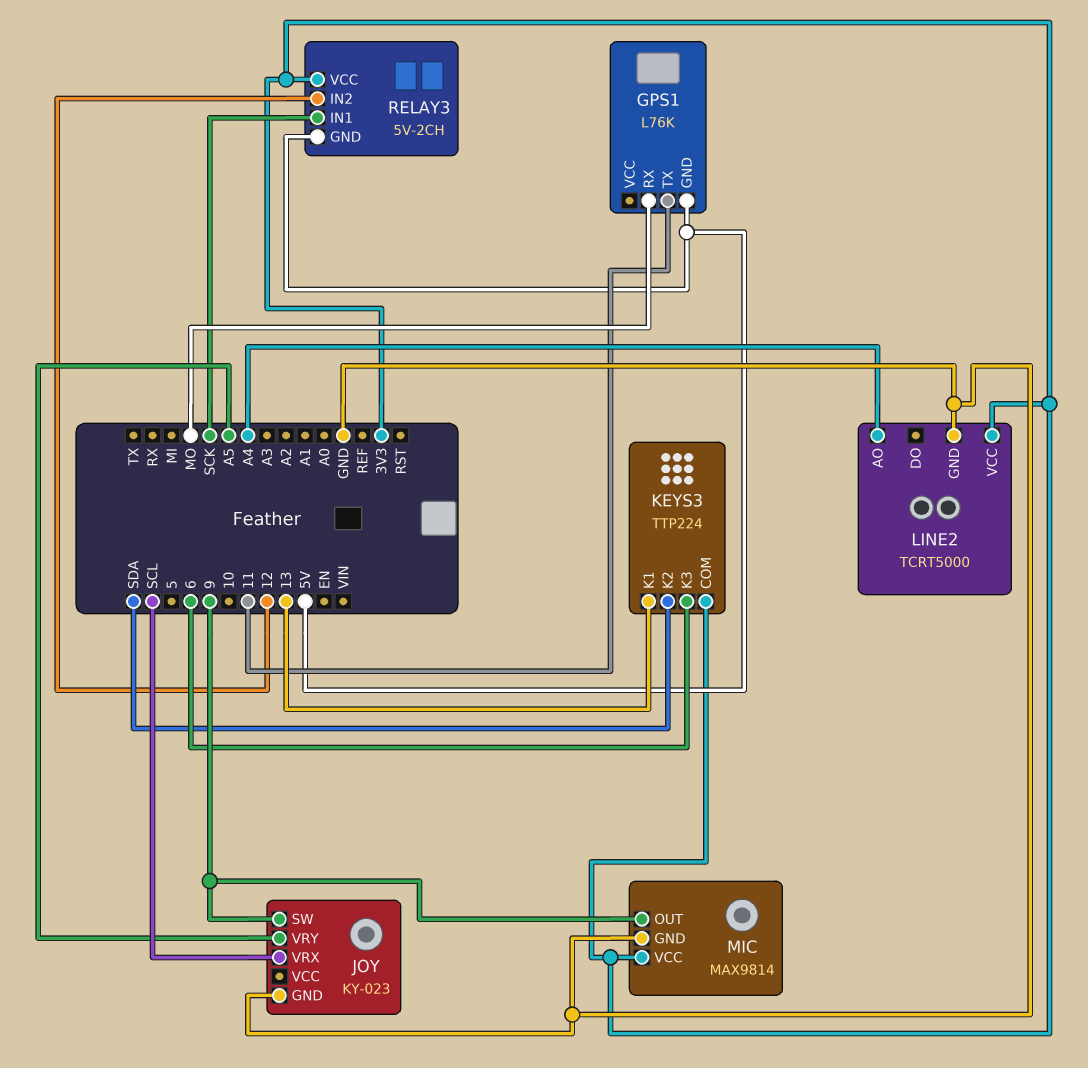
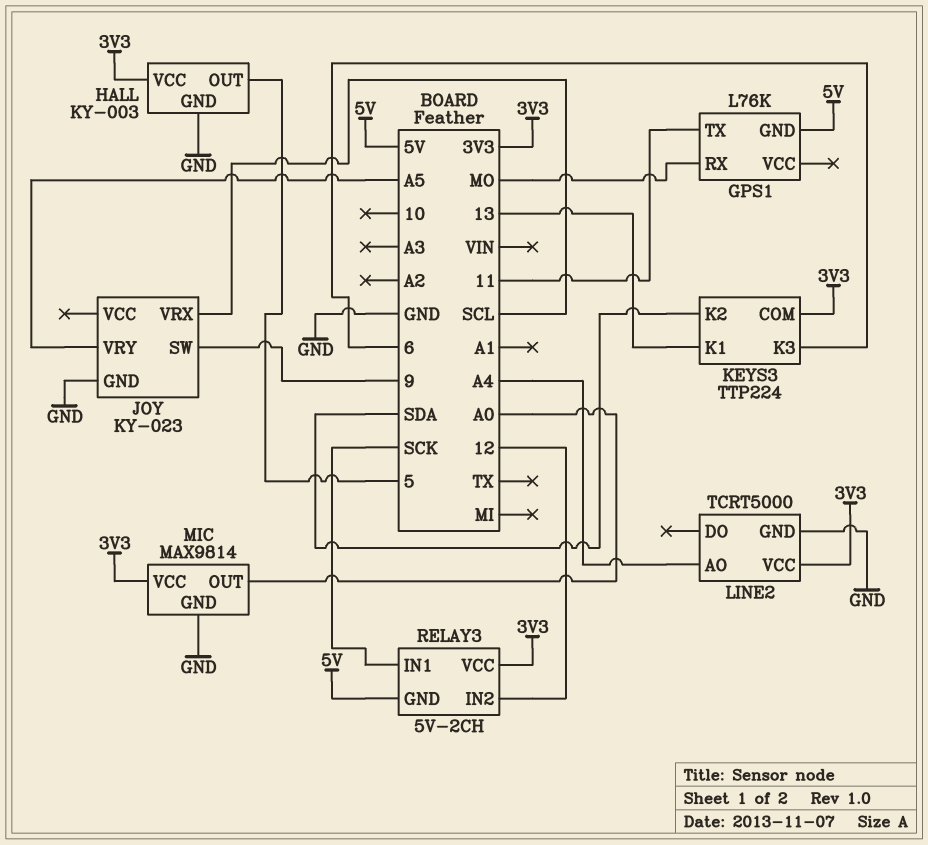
HALL: none -> KY-003
HALL pin GND: none -> GND
HALL pin OUT: none -> 5
HALL pin VCC: none -> 3V3
MIC pin OUT: 9 -> A0

